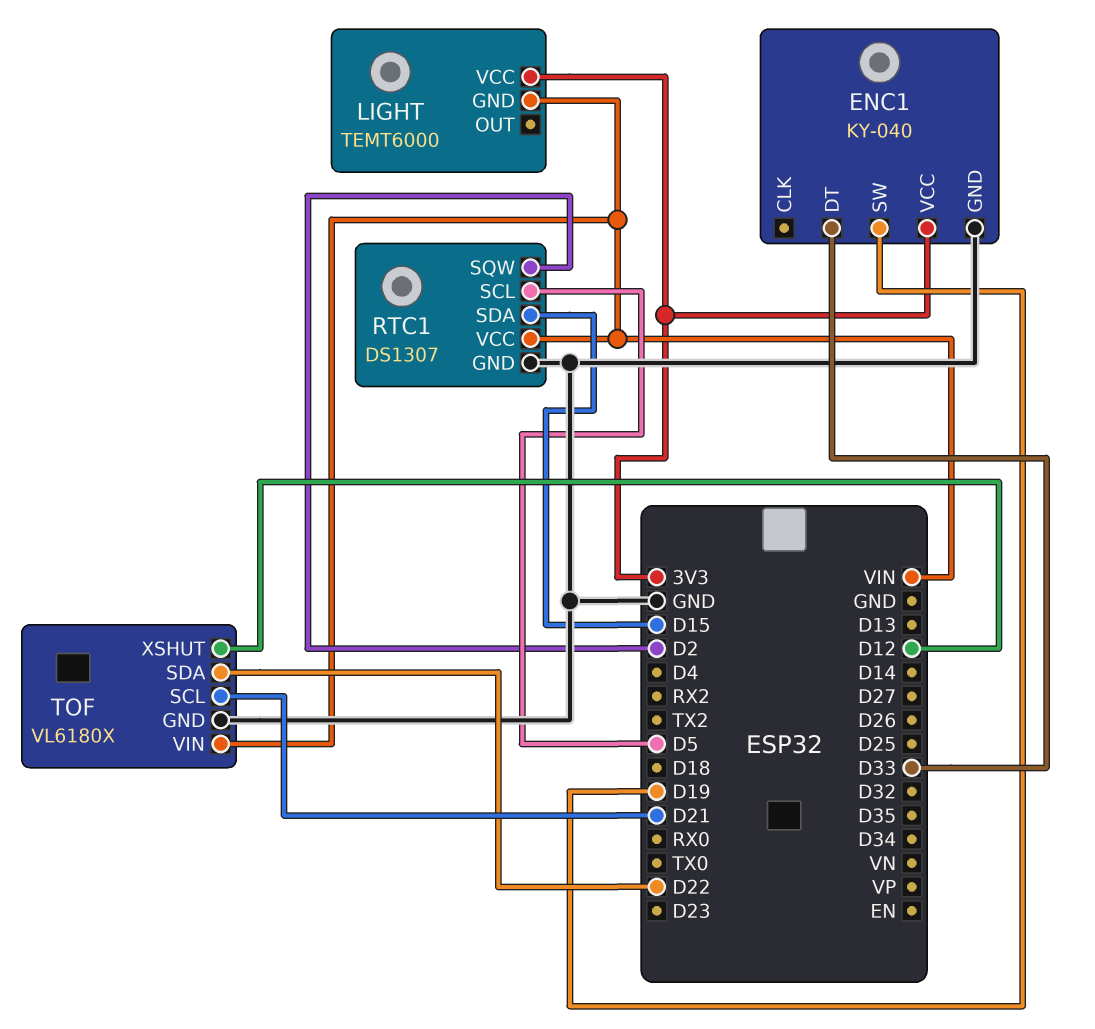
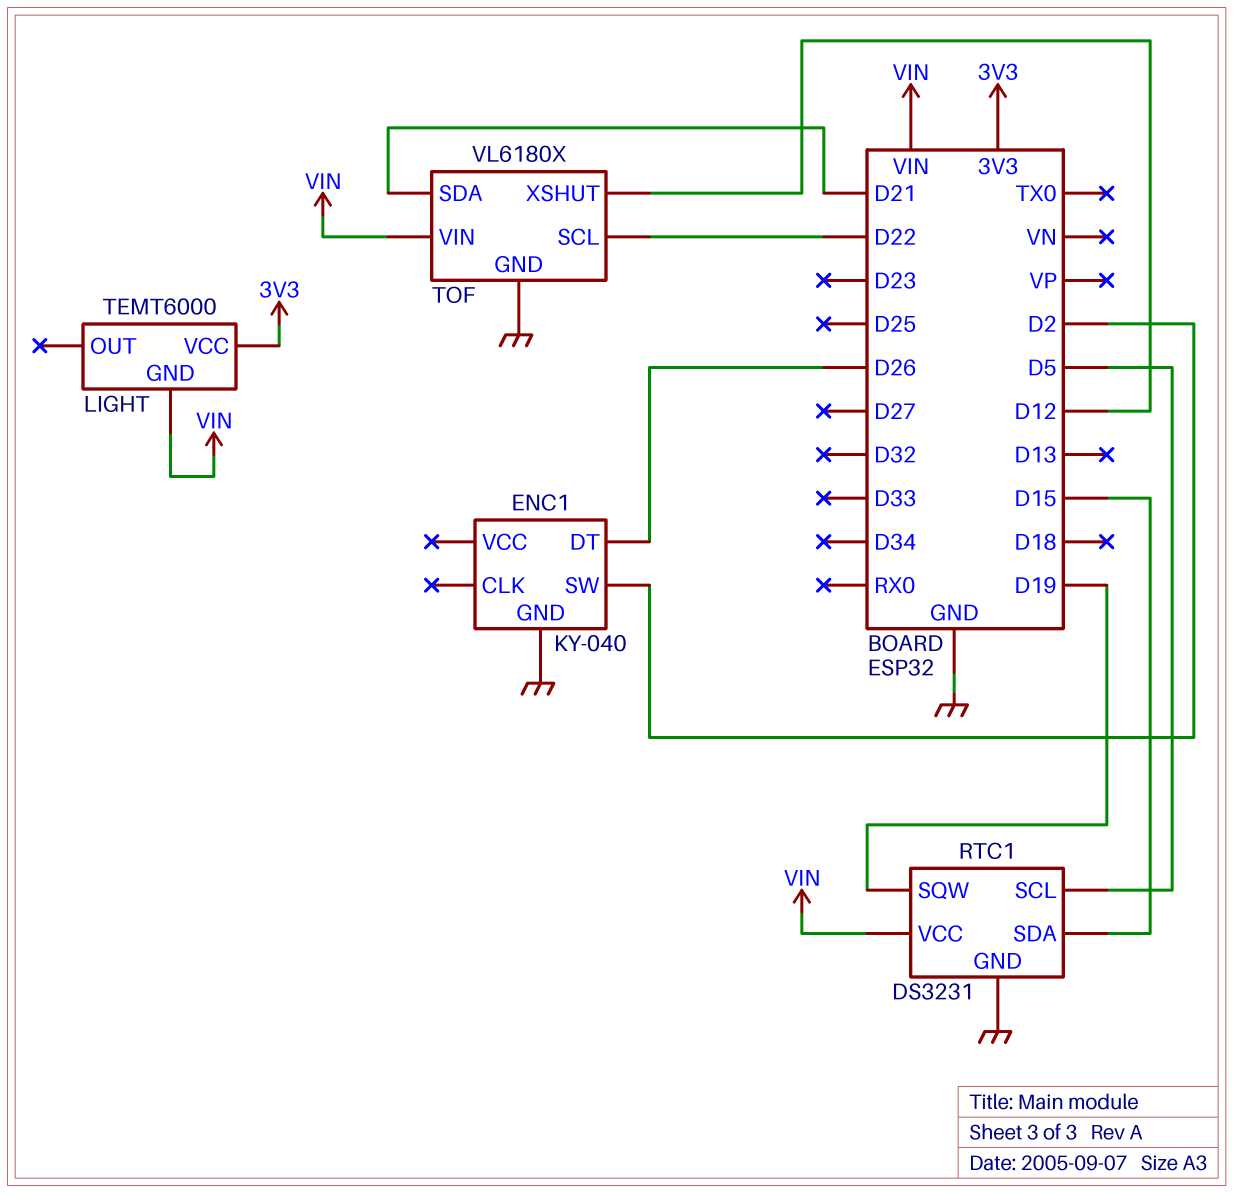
ENC1 pin DT: D33 -> D26
ENC1 pin SW: D19 -> D2
ENC1 pin VCC: 3V3 -> none
RTC1: DS1307 -> DS3231
RTC1 pin SQW: D2 -> D19
TOF pin SCL: D21 -> D22
TOF pin SDA: D22 -> D21

